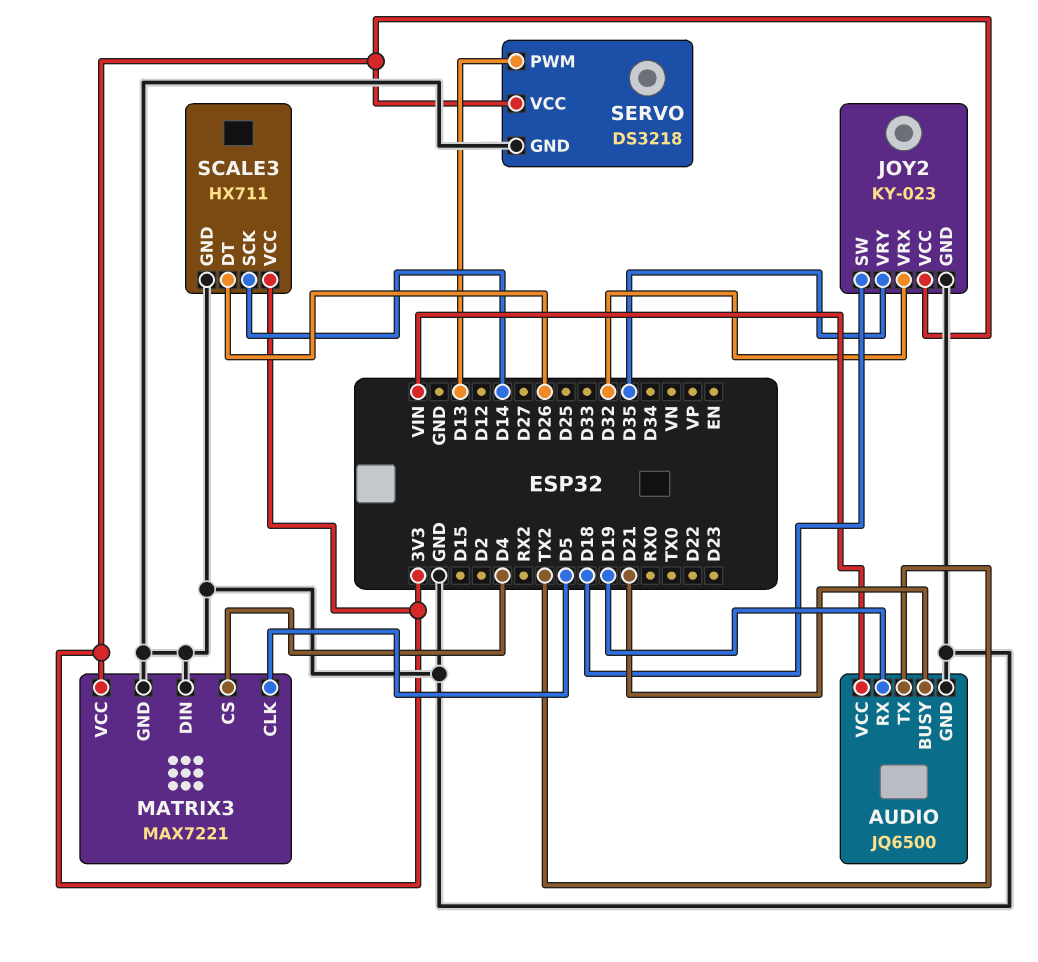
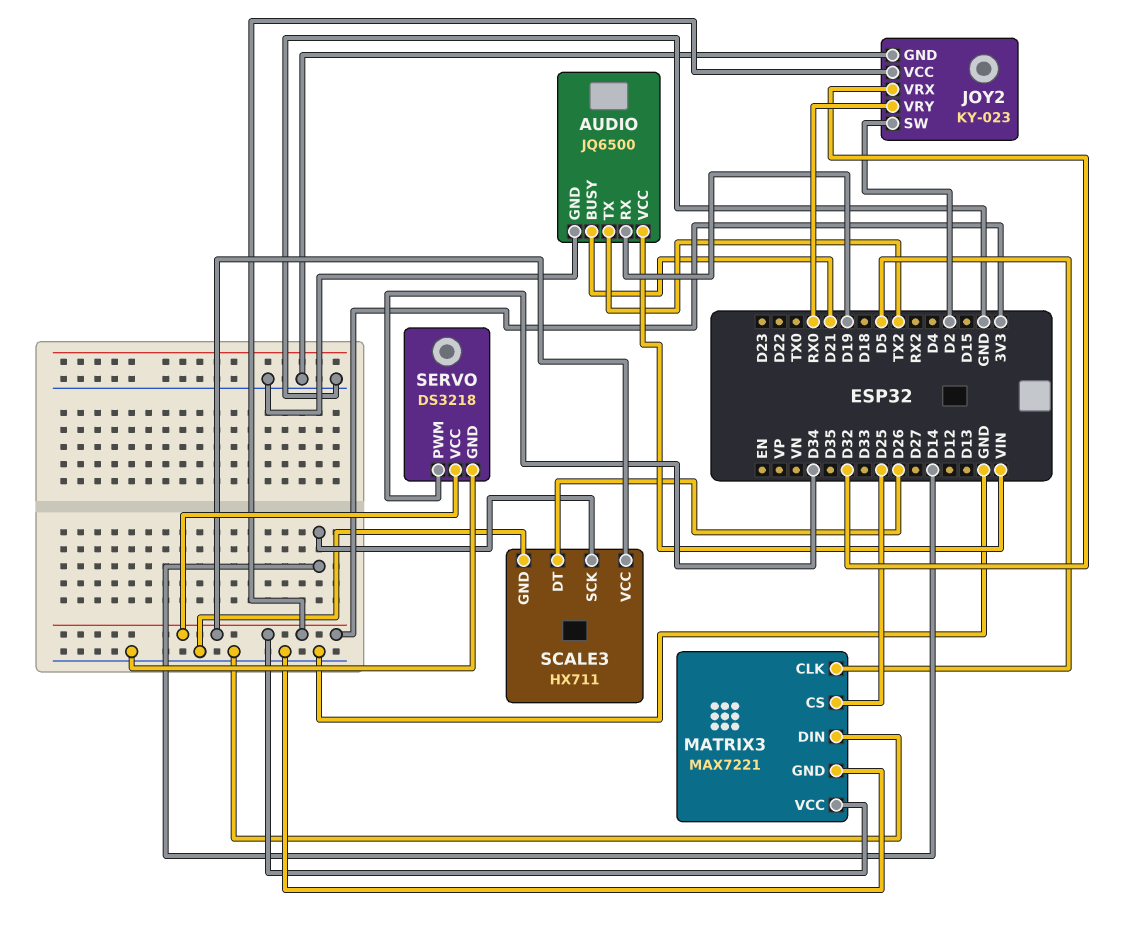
JOY2 pin SW: D18 -> D2
JOY2 pin VRY: D35 -> RX0
MATRIX3 pin CS: D4 -> D25
SERVO pin PWM: D13 -> D34

